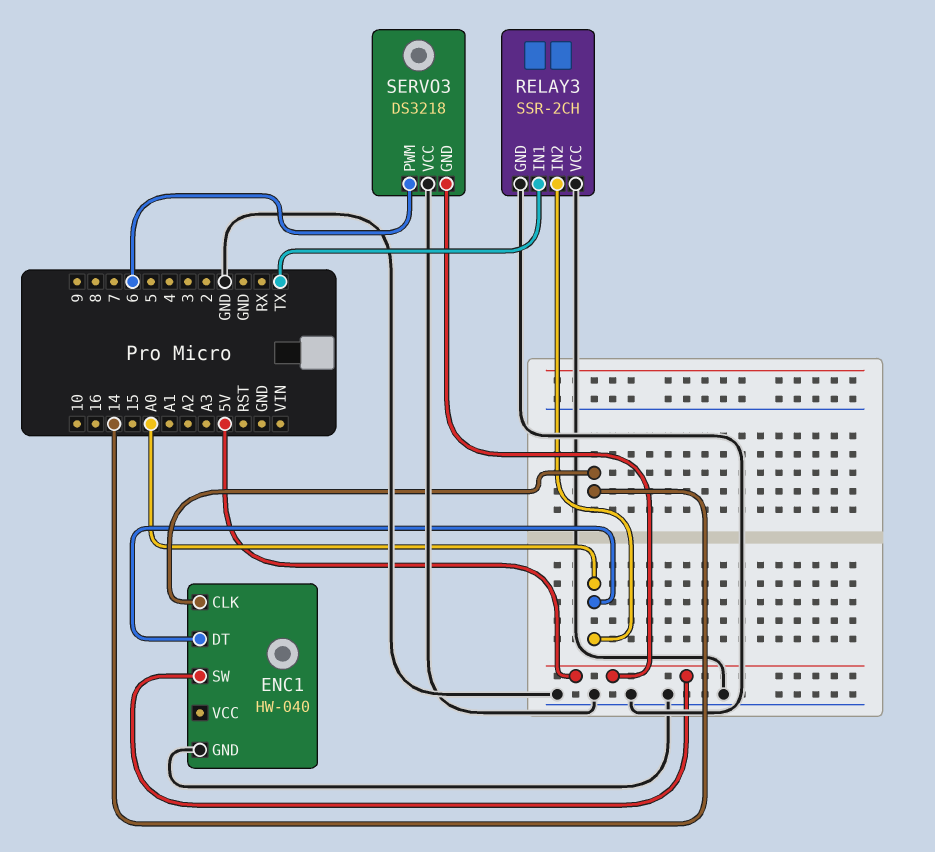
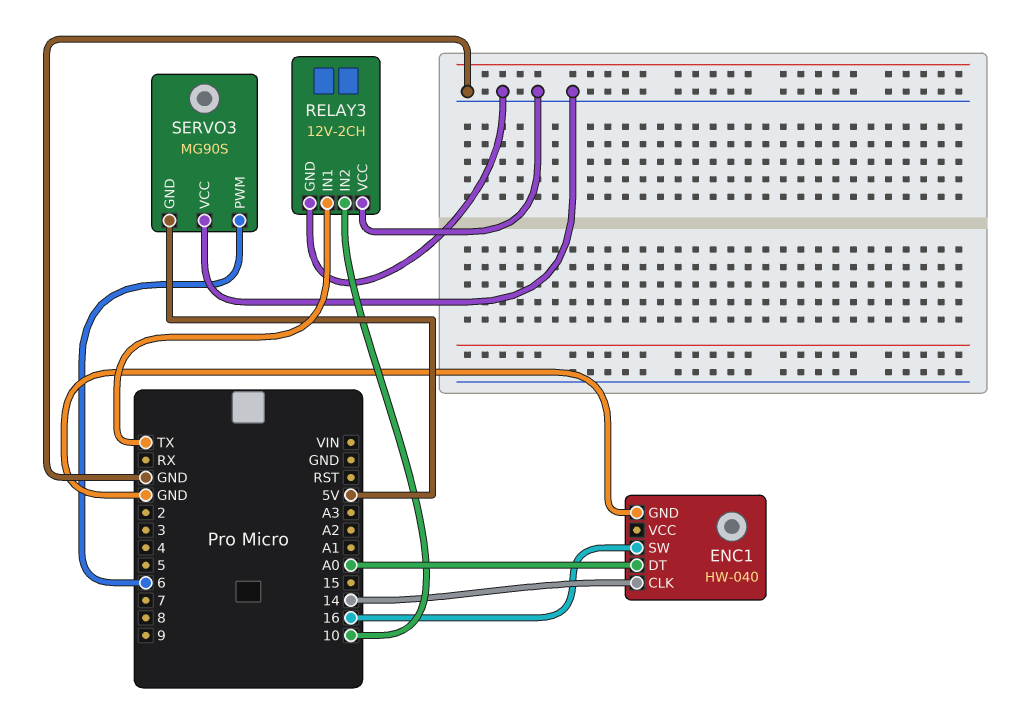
ENC1 pin SW: 5V -> 16
RELAY3: SSR-2CH -> 12V-2CH
RELAY3 pin IN2: A0 -> 10
SERVO3: DS3218 -> MG90S

